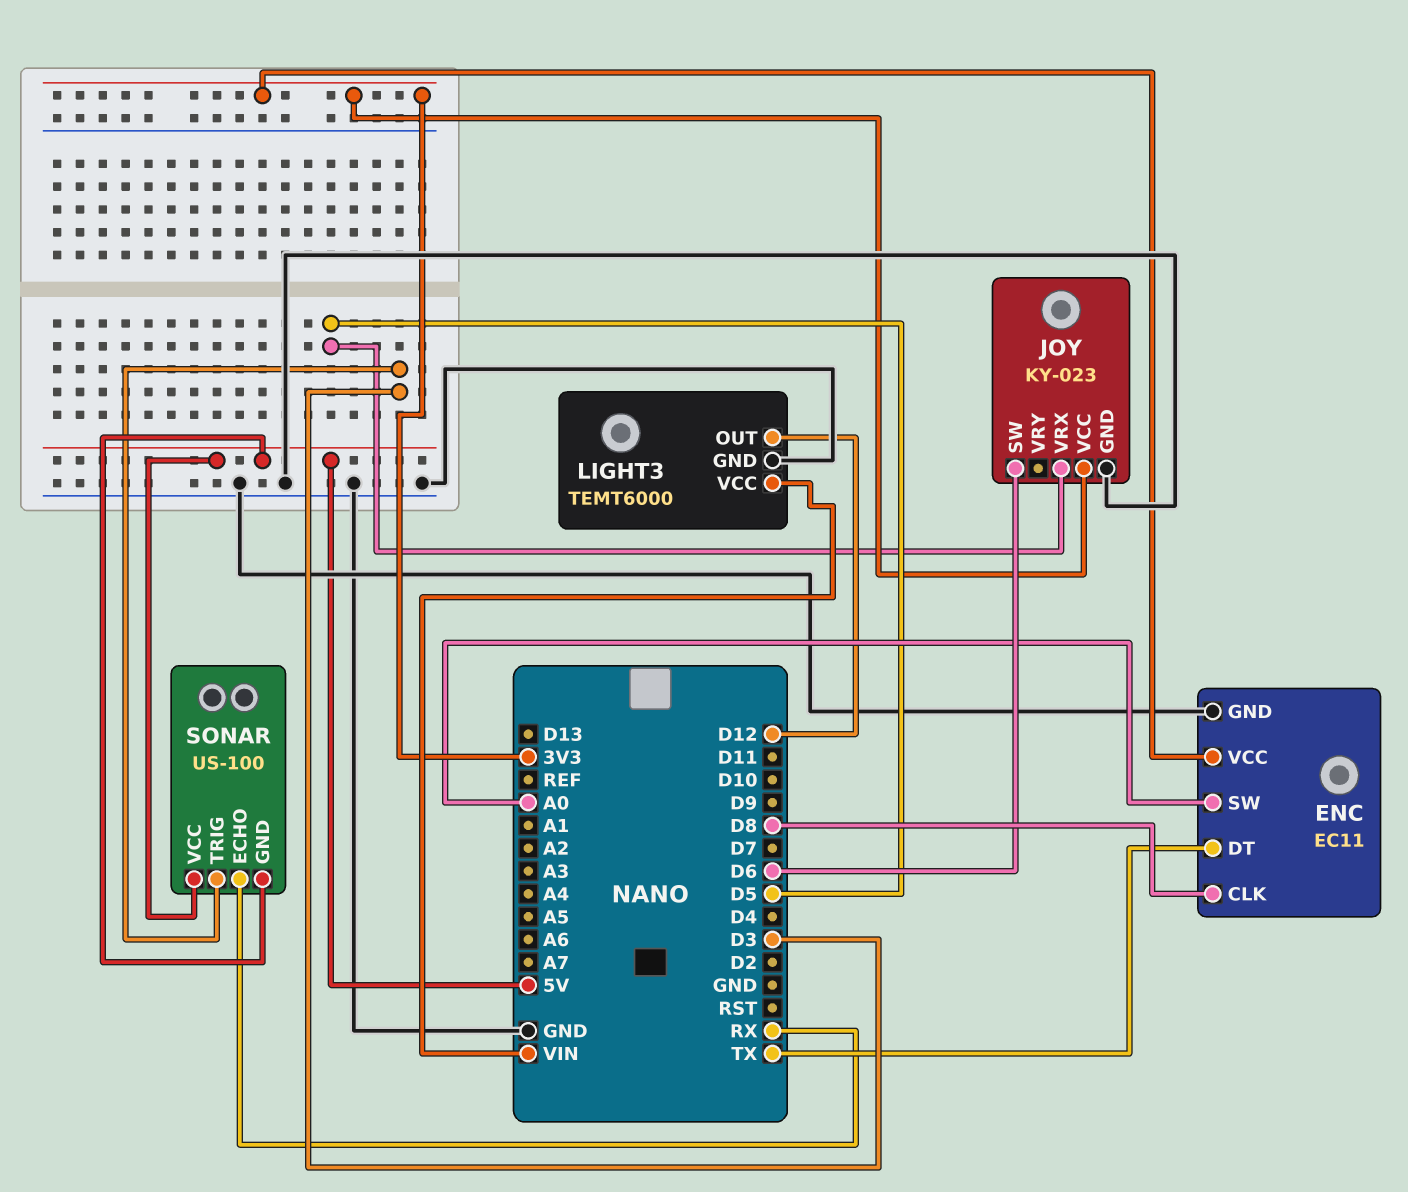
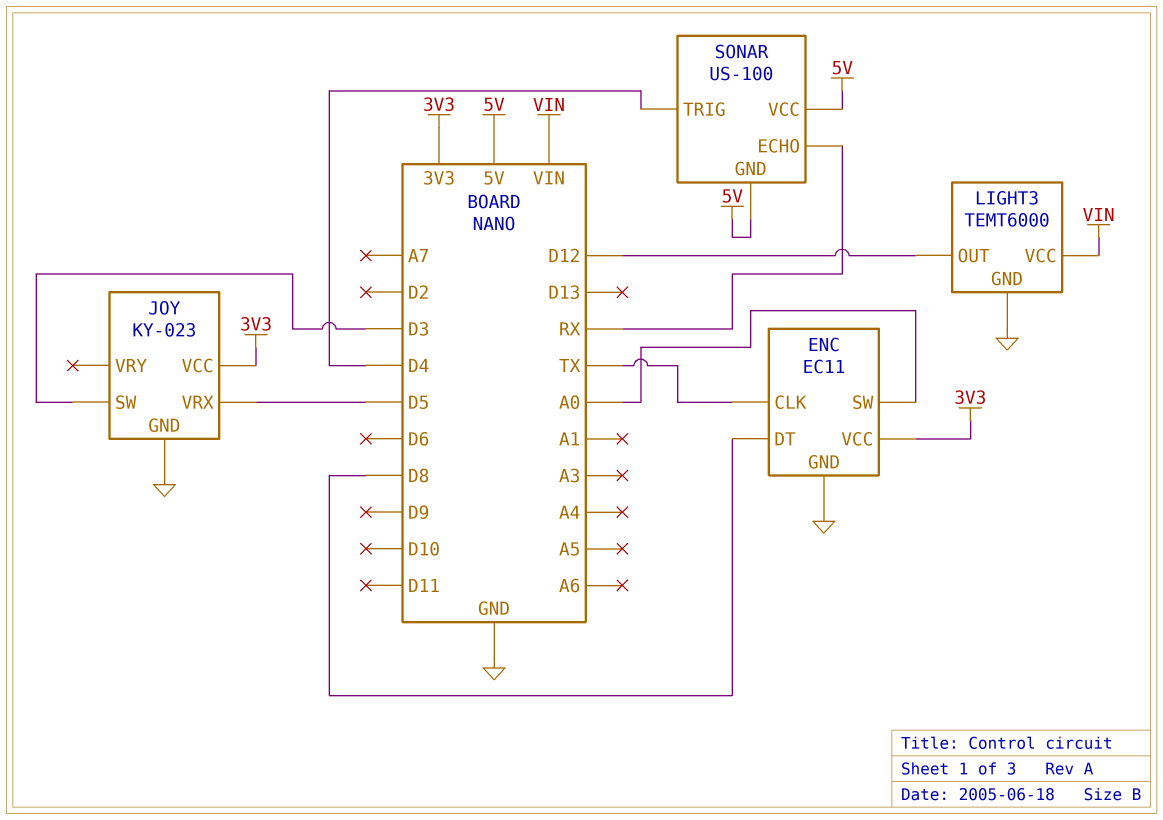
ENC pin CLK: D8 -> TX
ENC pin DT: TX -> D8
JOY pin SW: D6 -> D3
SONAR pin TRIG: D3 -> D4

